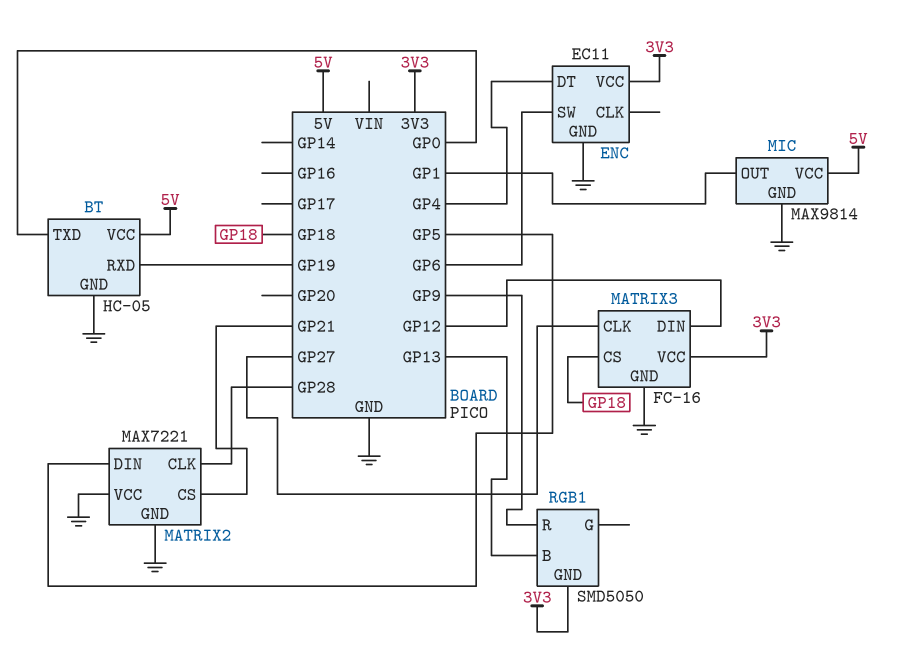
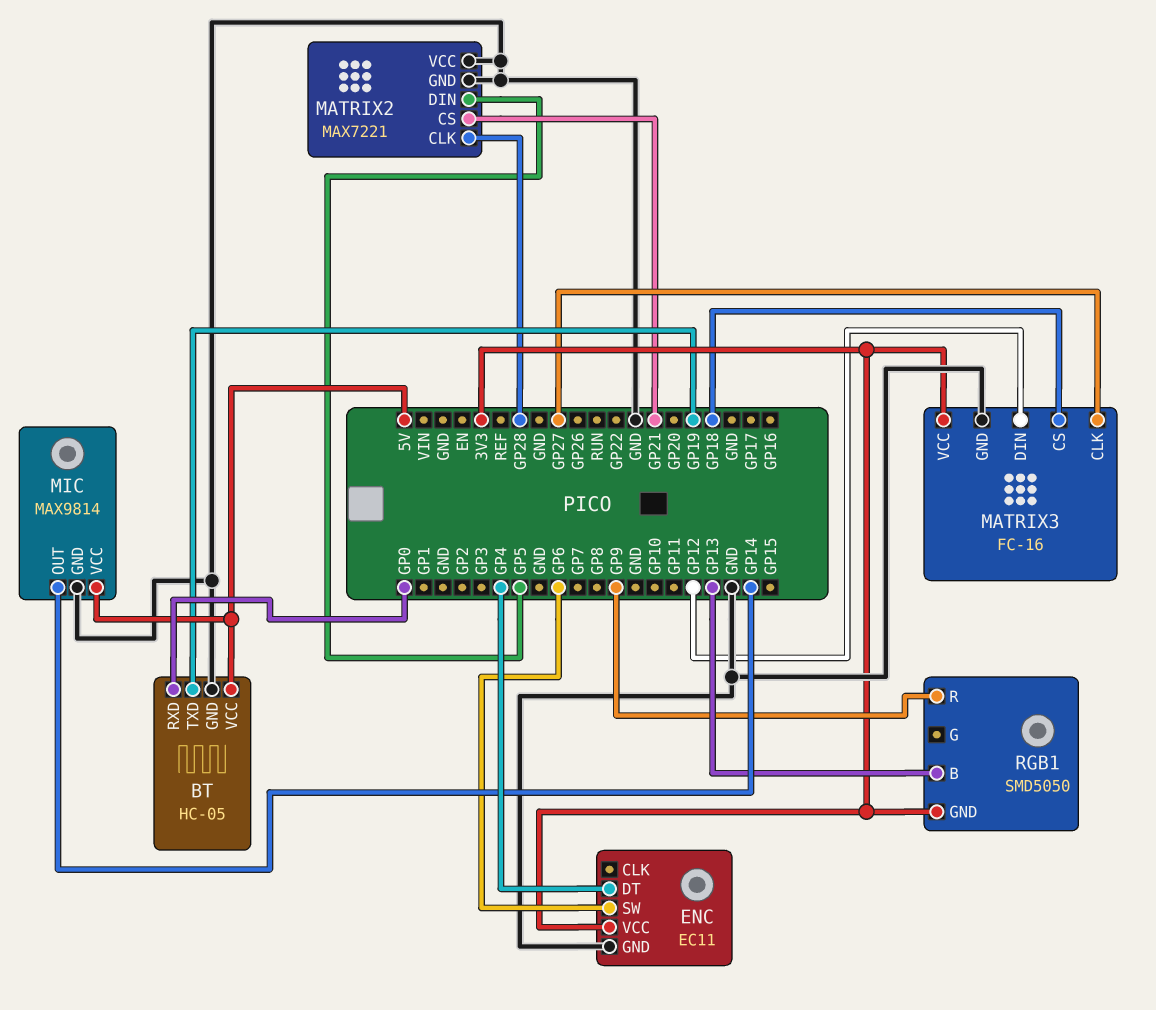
BT pin RXD: GP19 -> GP0
BT pin TXD: GP0 -> GP19
MIC pin OUT: GP1 -> GP14

